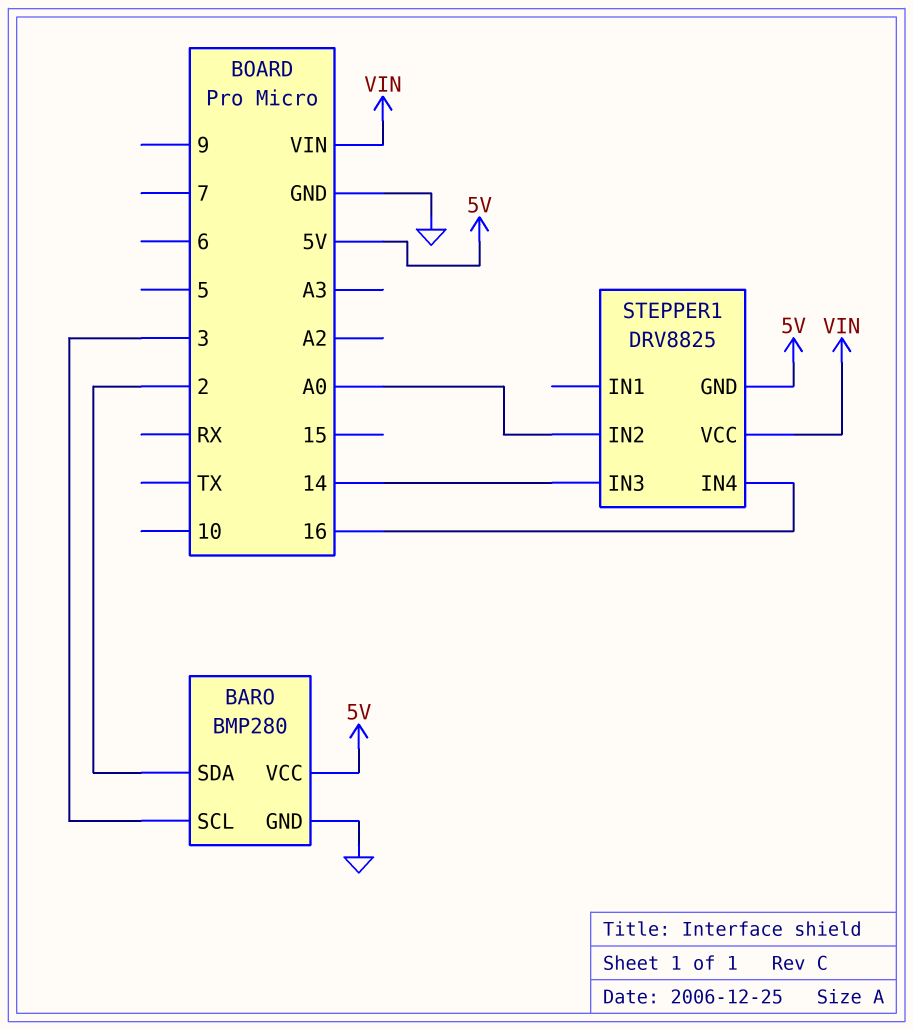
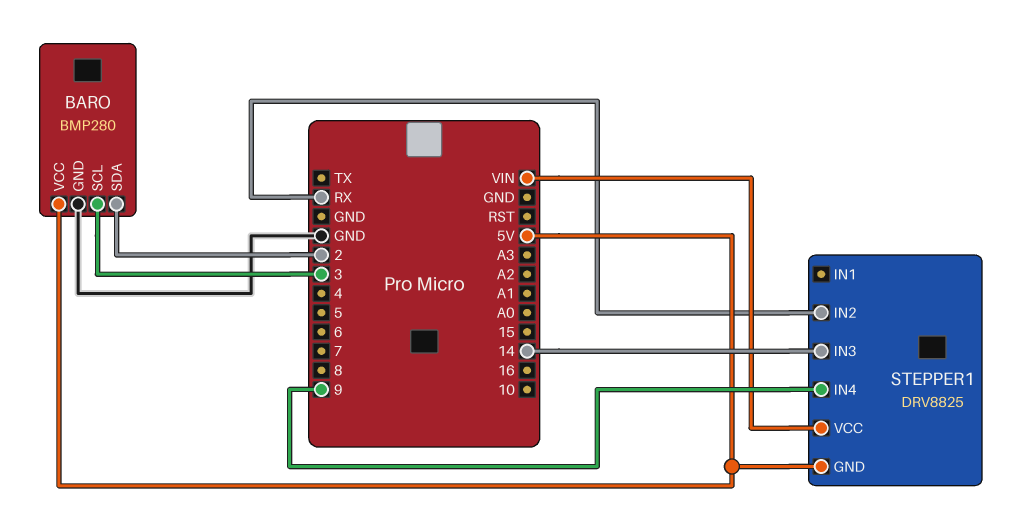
STEPPER1 pin IN2: A0 -> RX
STEPPER1 pin IN4: 16 -> 9

